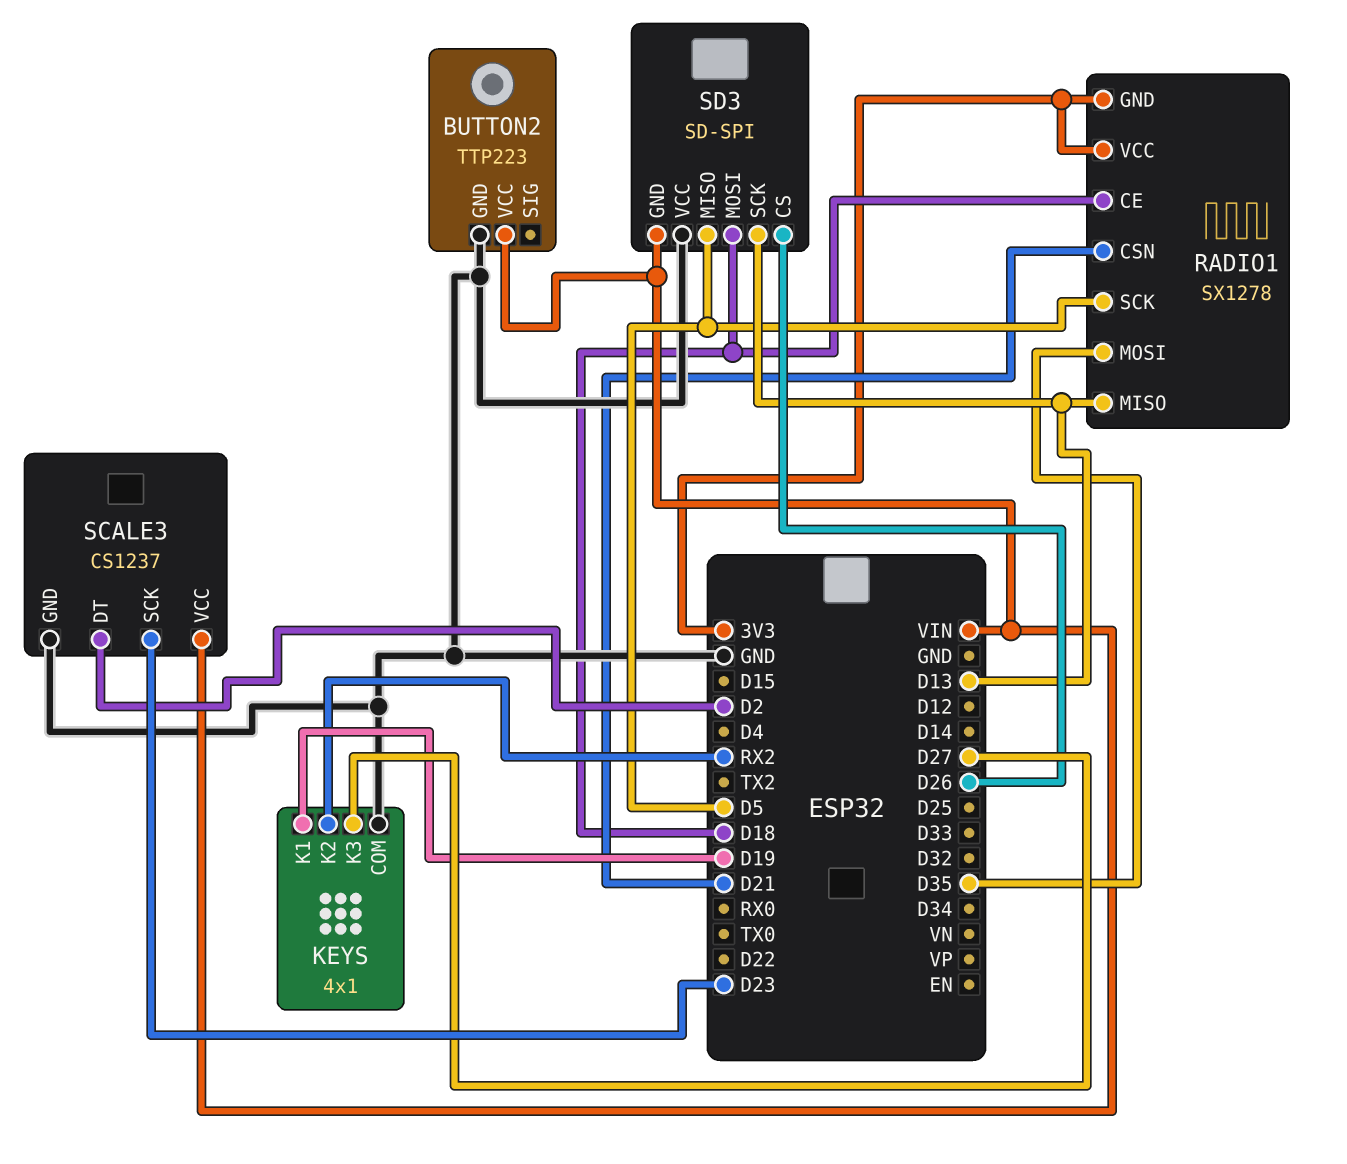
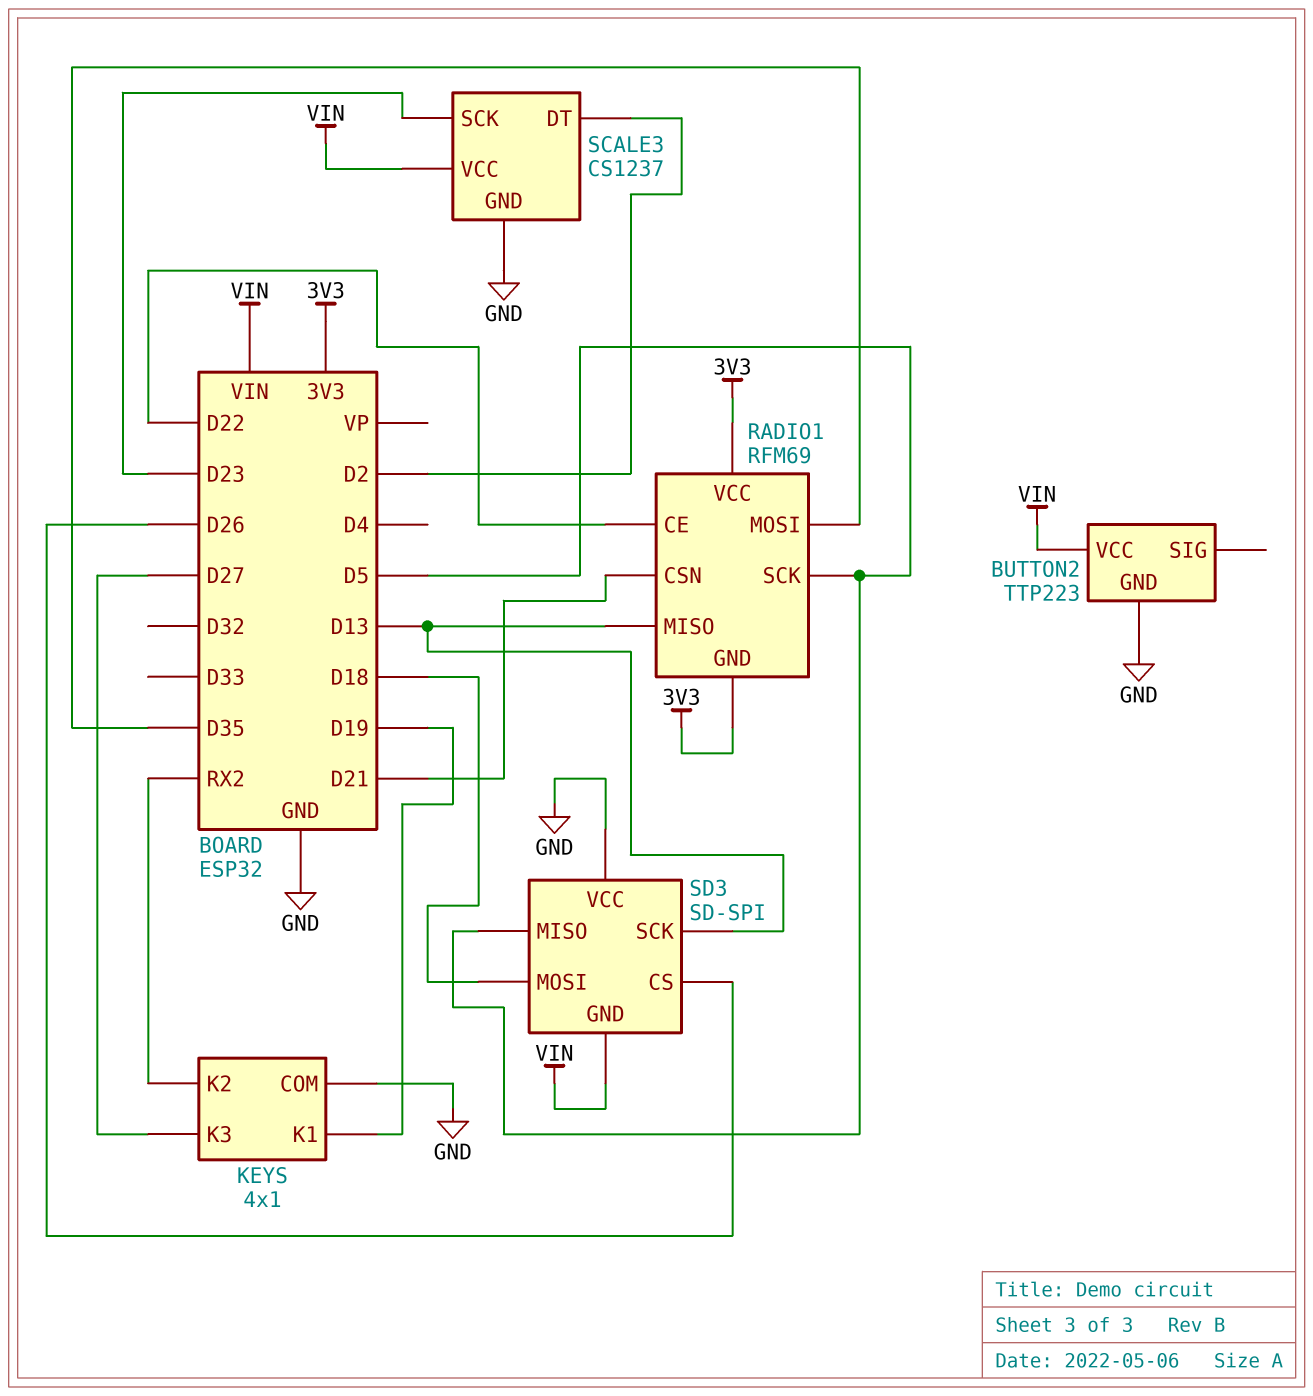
RADIO1: SX1278 -> RFM69
RADIO1 pin CE: D18 -> D22

